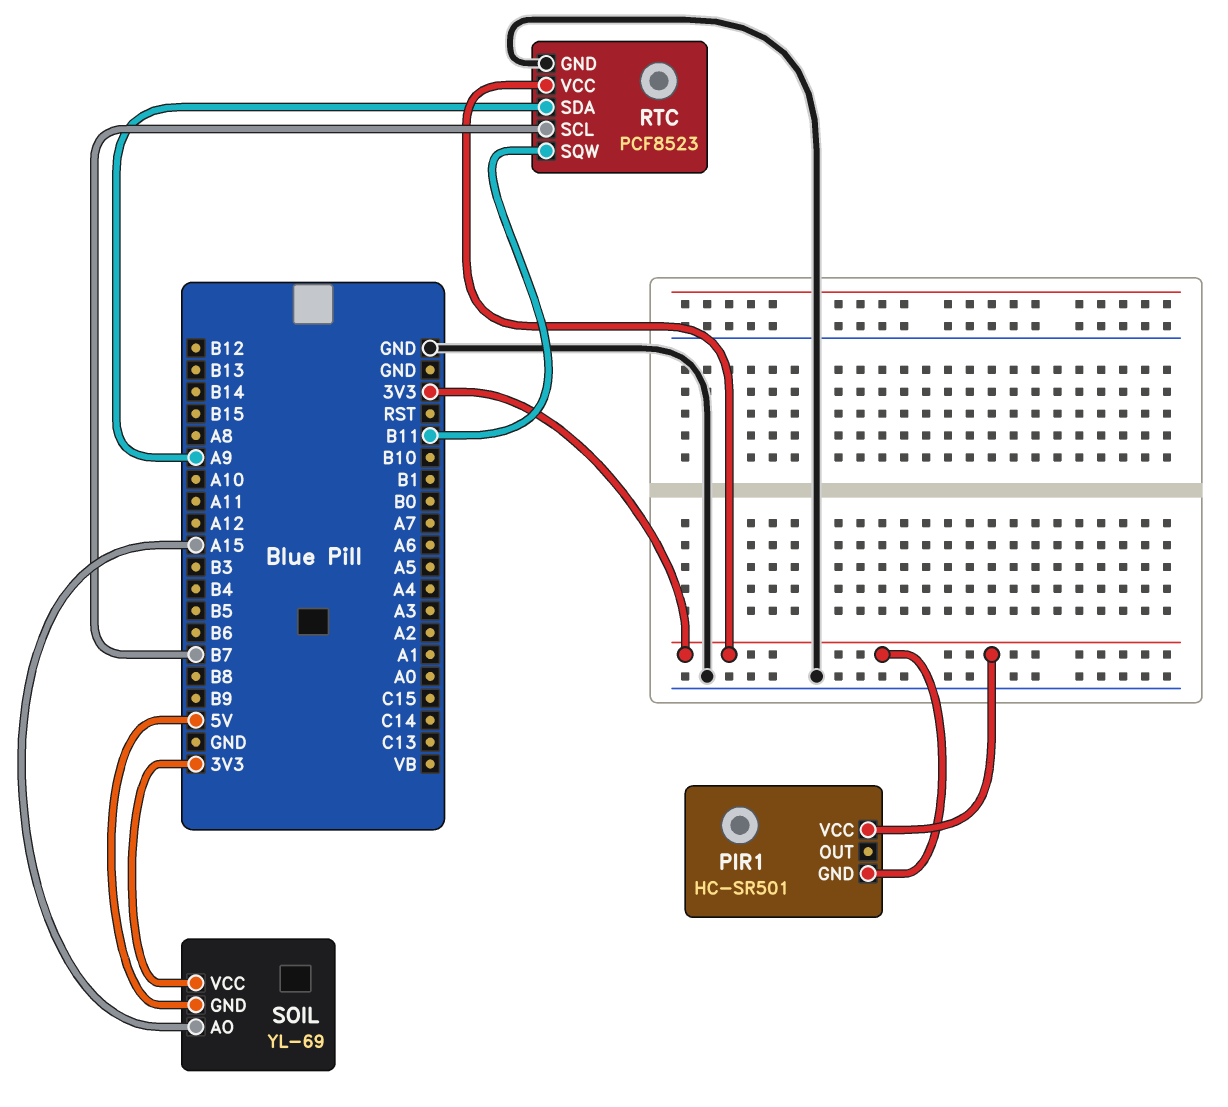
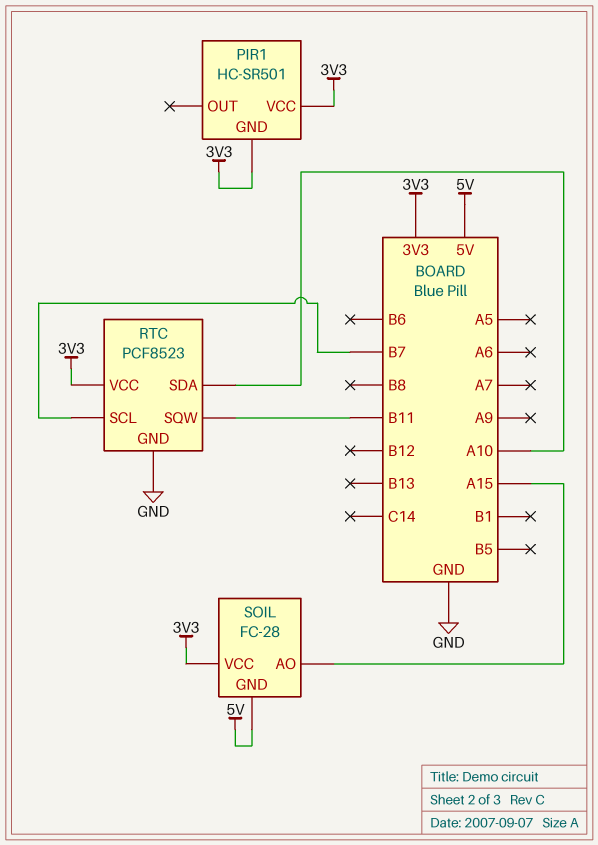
RTC pin SDA: A9 -> A10
SOIL: YL-69 -> FC-28

